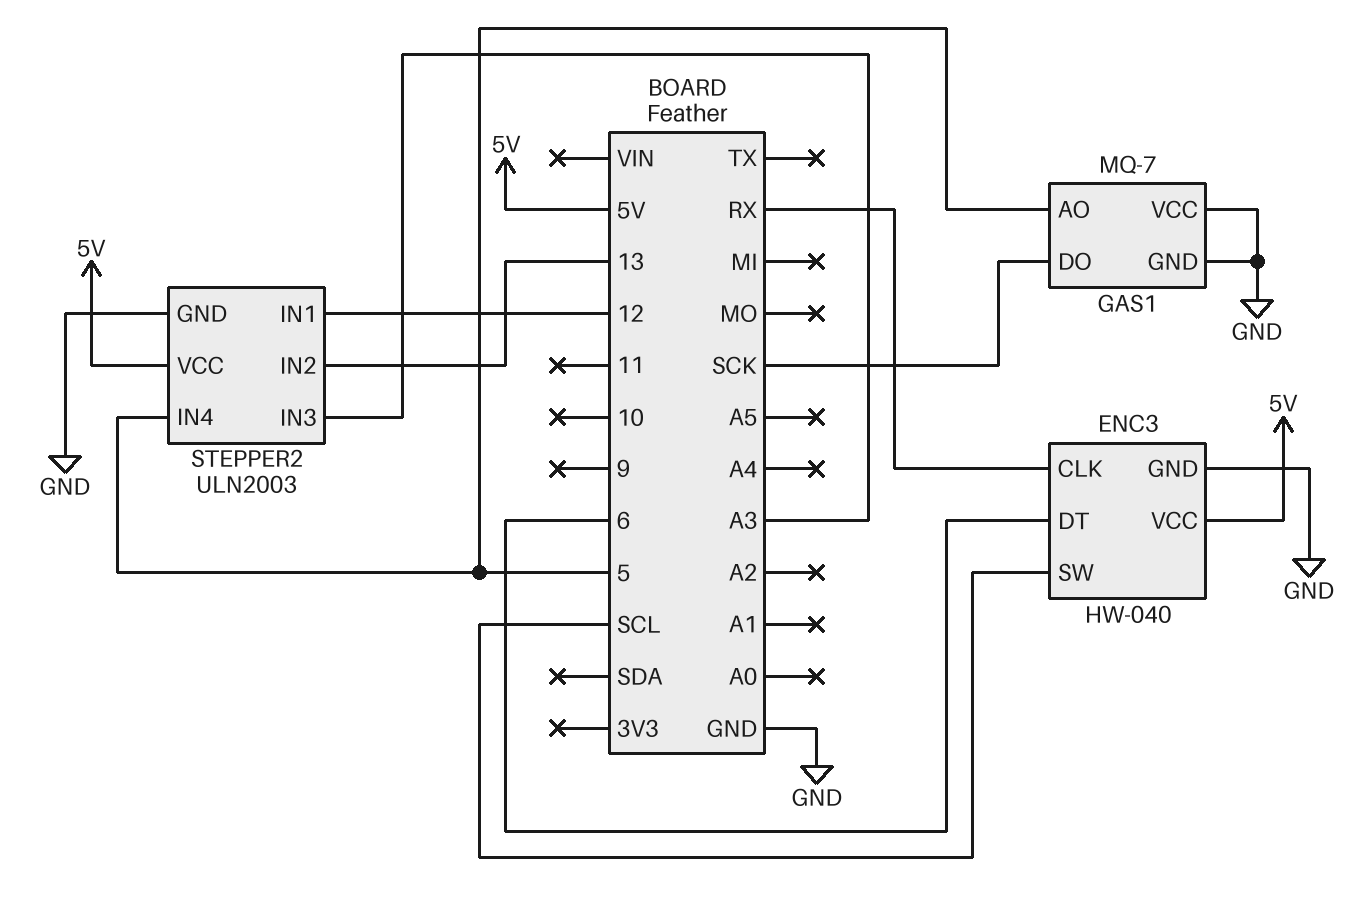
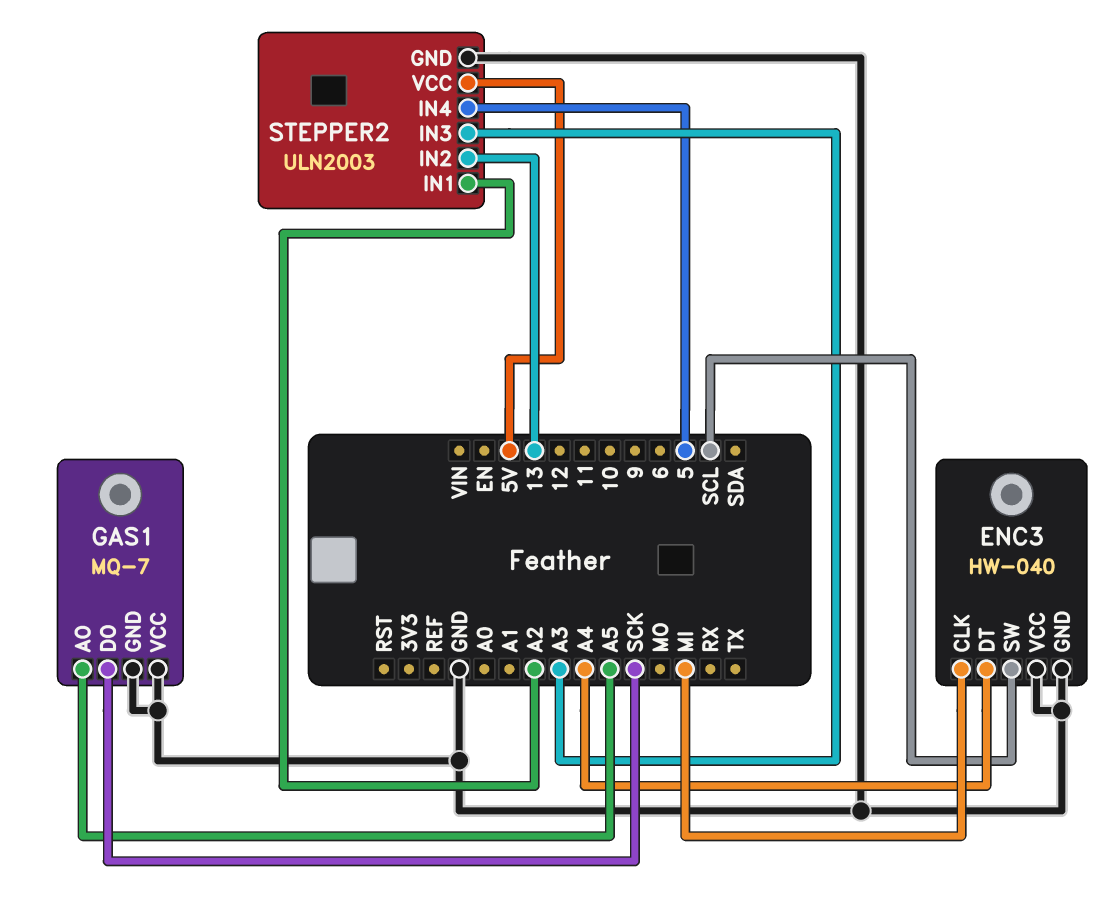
ENC3 pin CLK: RX -> MI
ENC3 pin DT: 6 -> A4
ENC3 pin VCC: 5V -> GND
GAS1 pin AO: 5 -> A5
STEPPER2 pin IN1: 12 -> A2

